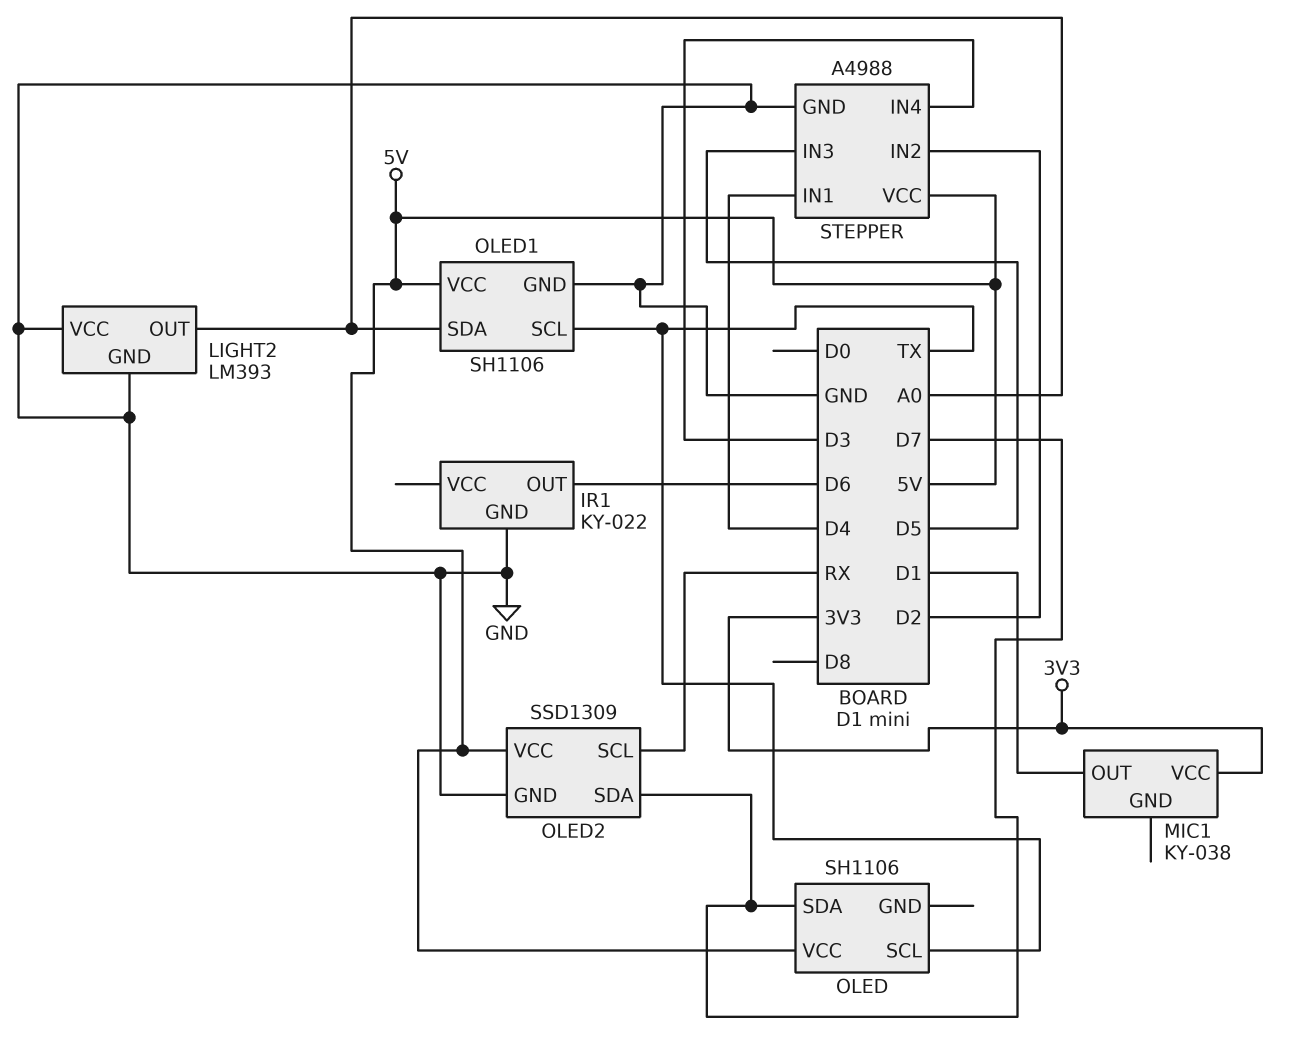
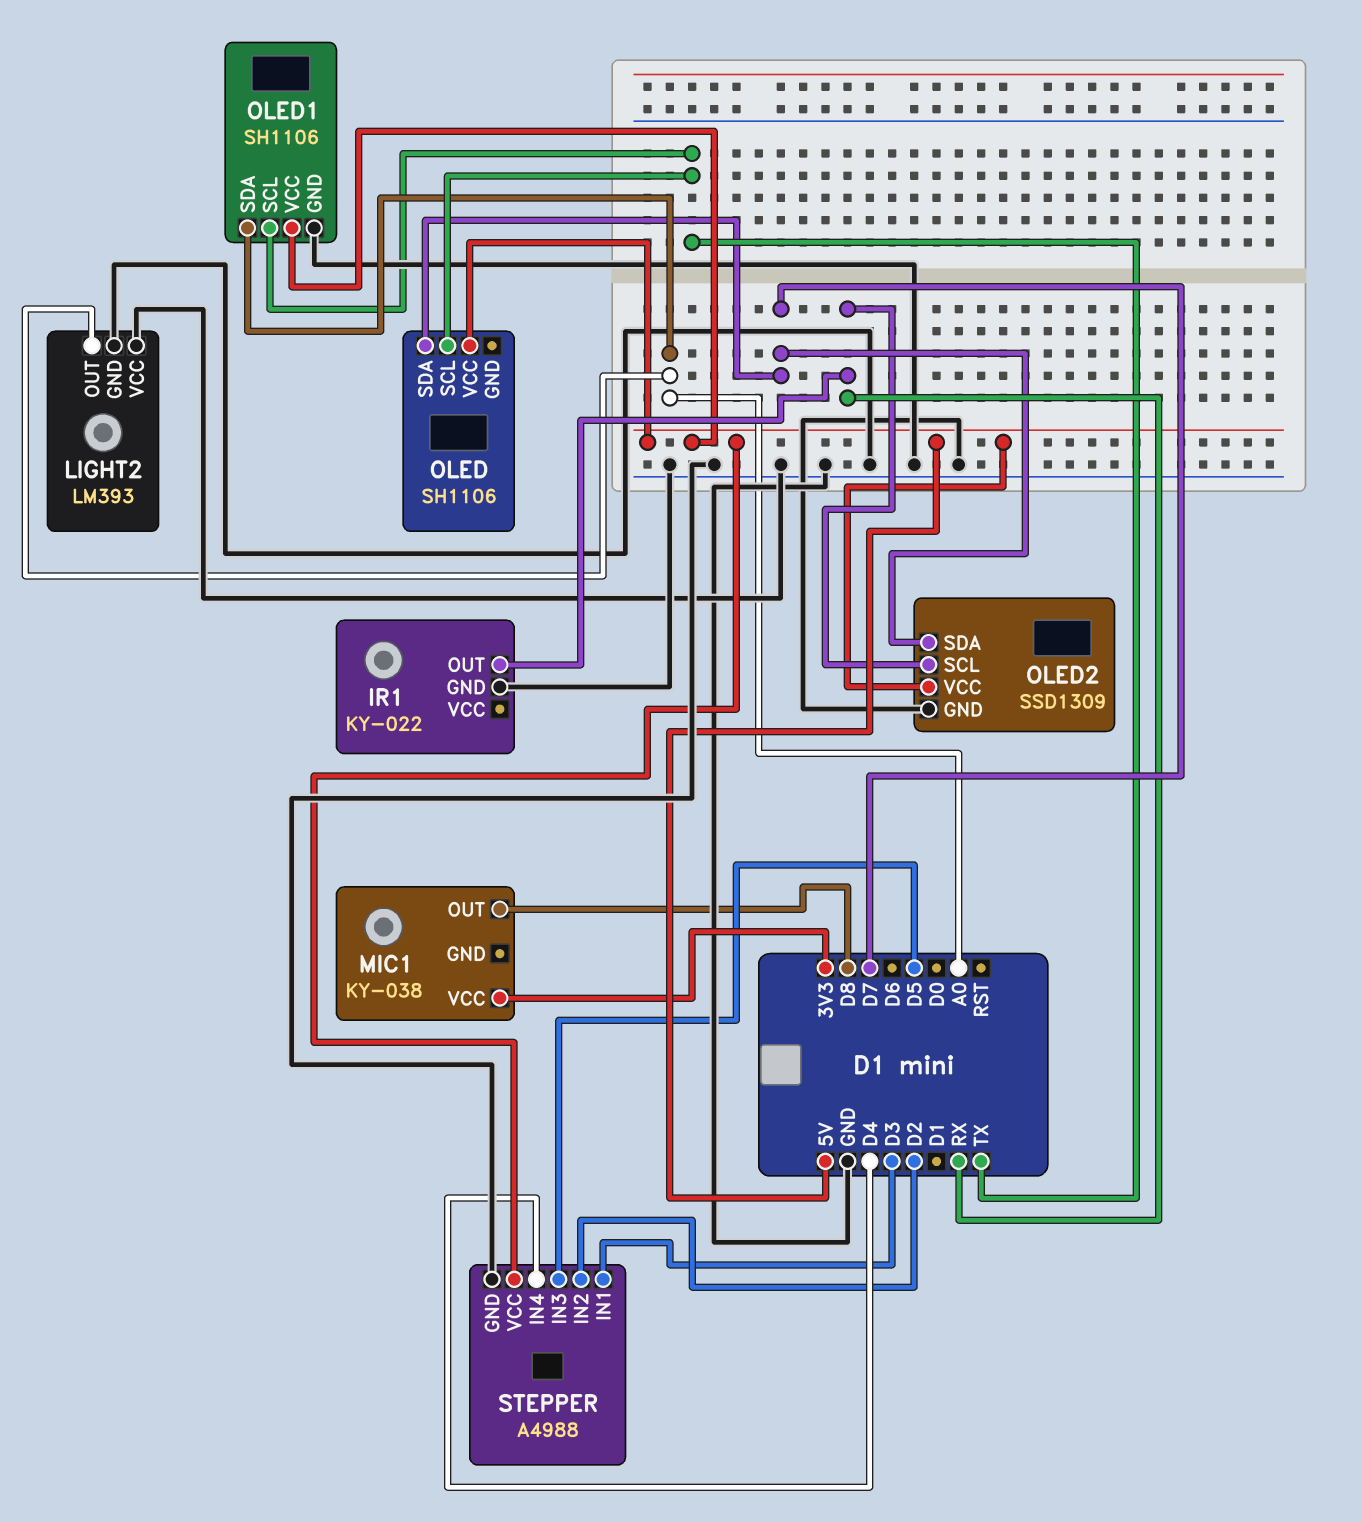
IR1 pin OUT: D6 -> RX
MIC1 pin OUT: D1 -> D8
STEPPER pin IN1: D4 -> D3
STEPPER pin IN4: D3 -> D4

